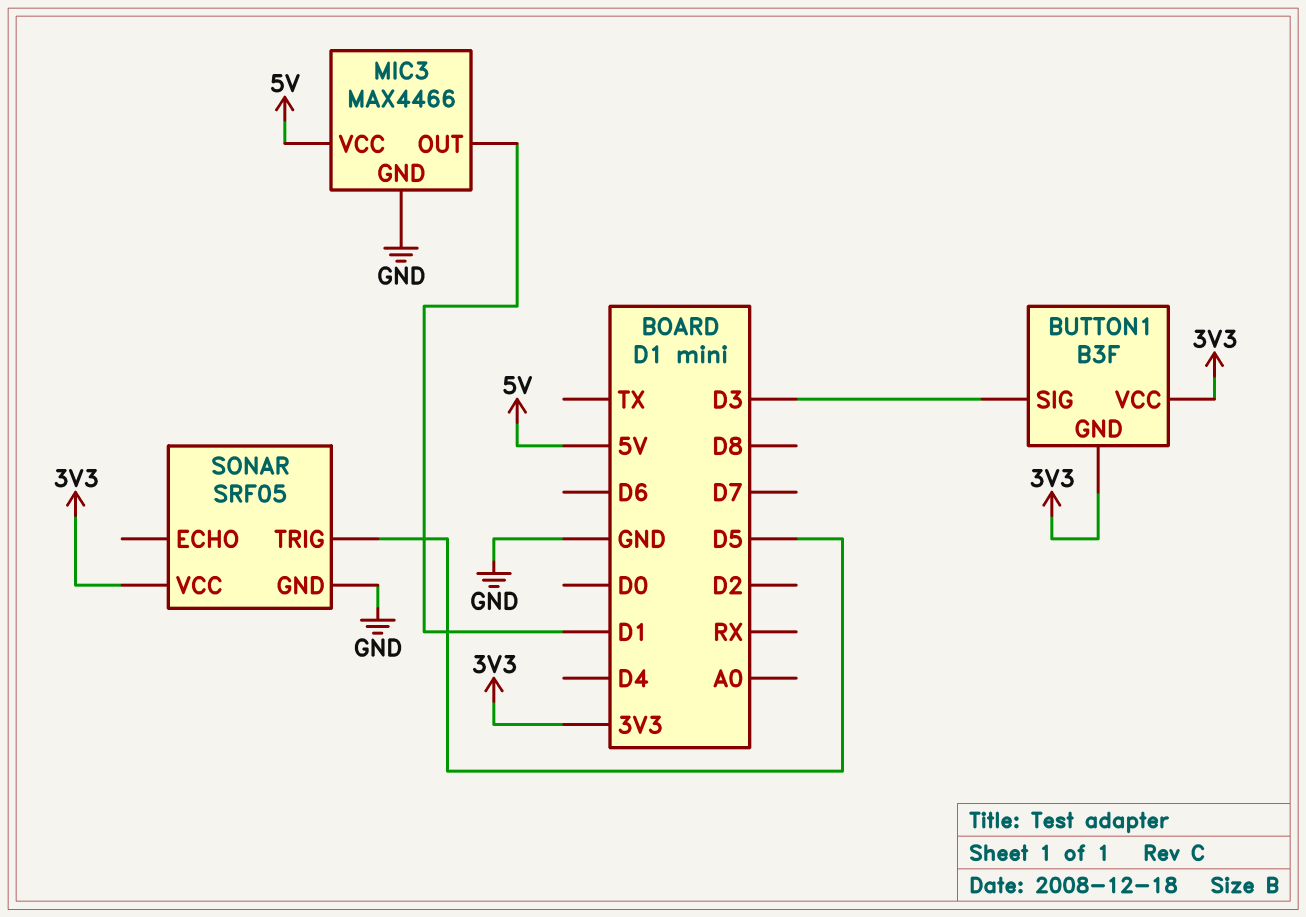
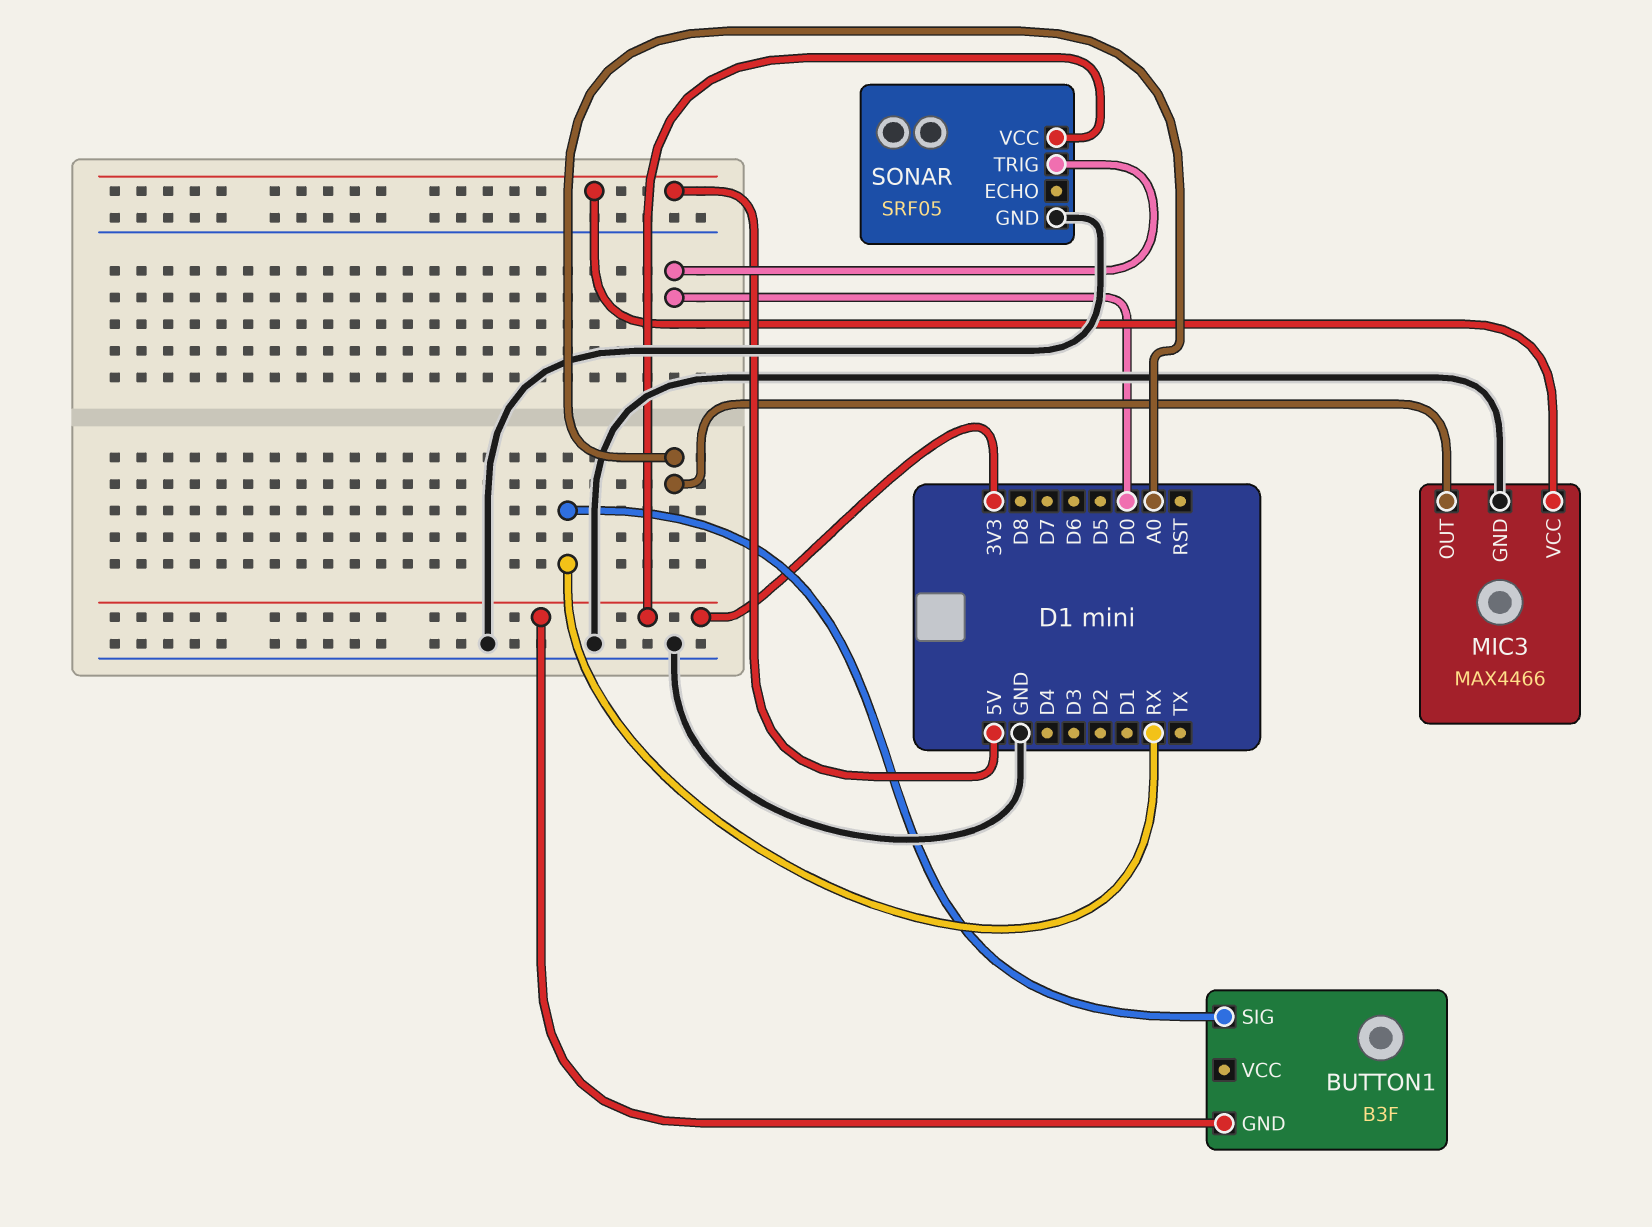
BUTTON1 pin SIG: D3 -> RX
BUTTON1 pin VCC: 3V3 -> none
MIC3 pin OUT: D1 -> A0
SONAR pin TRIG: D5 -> D0

